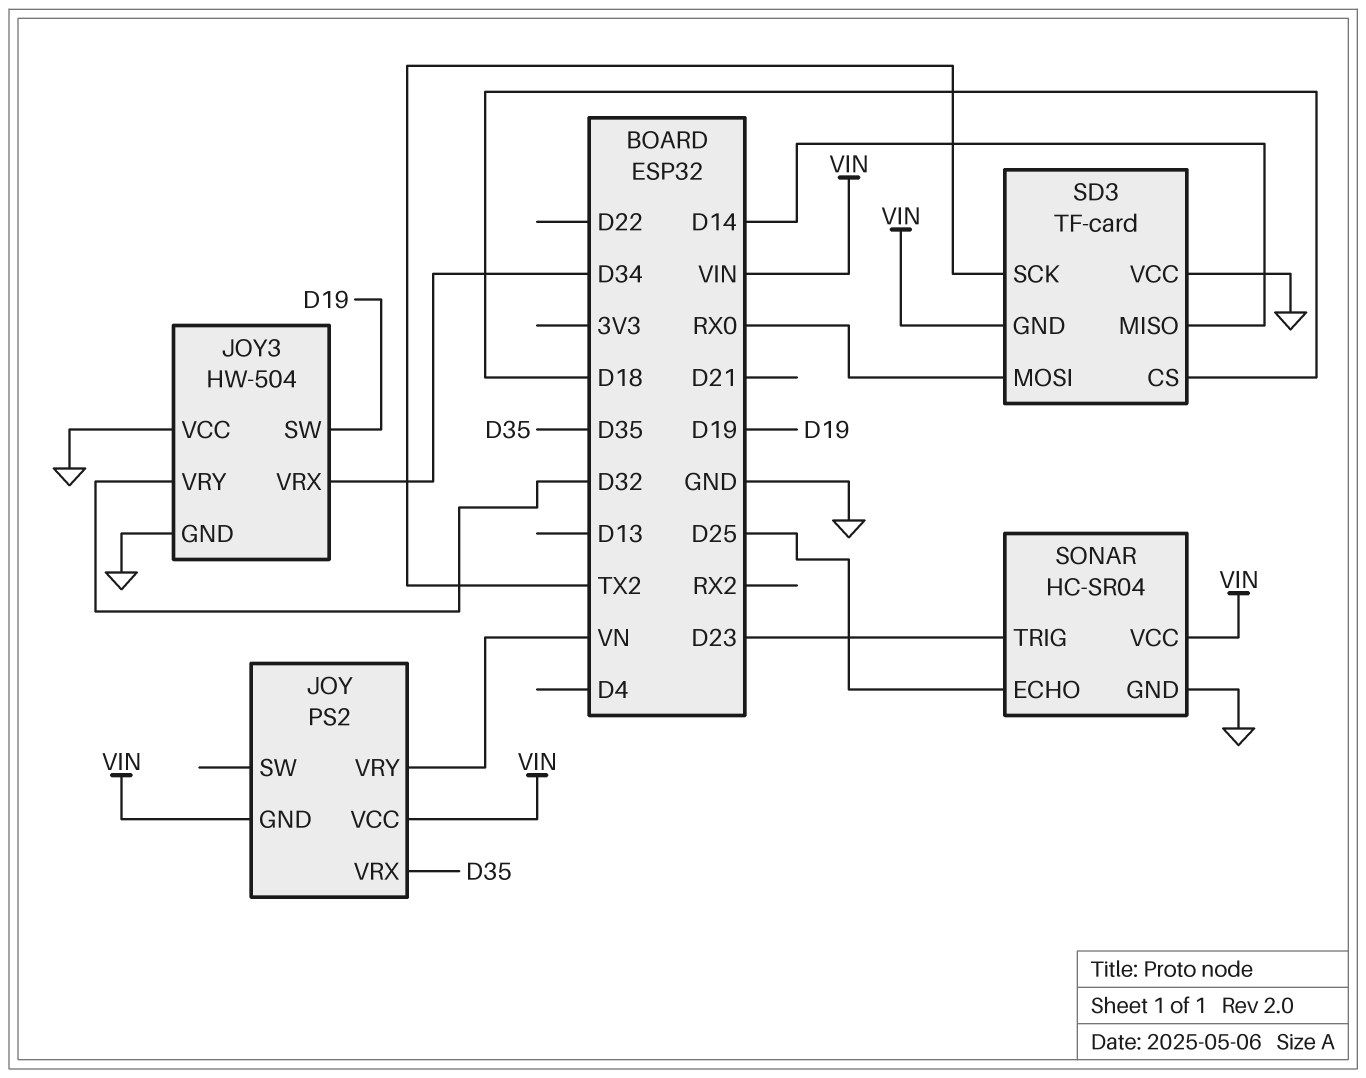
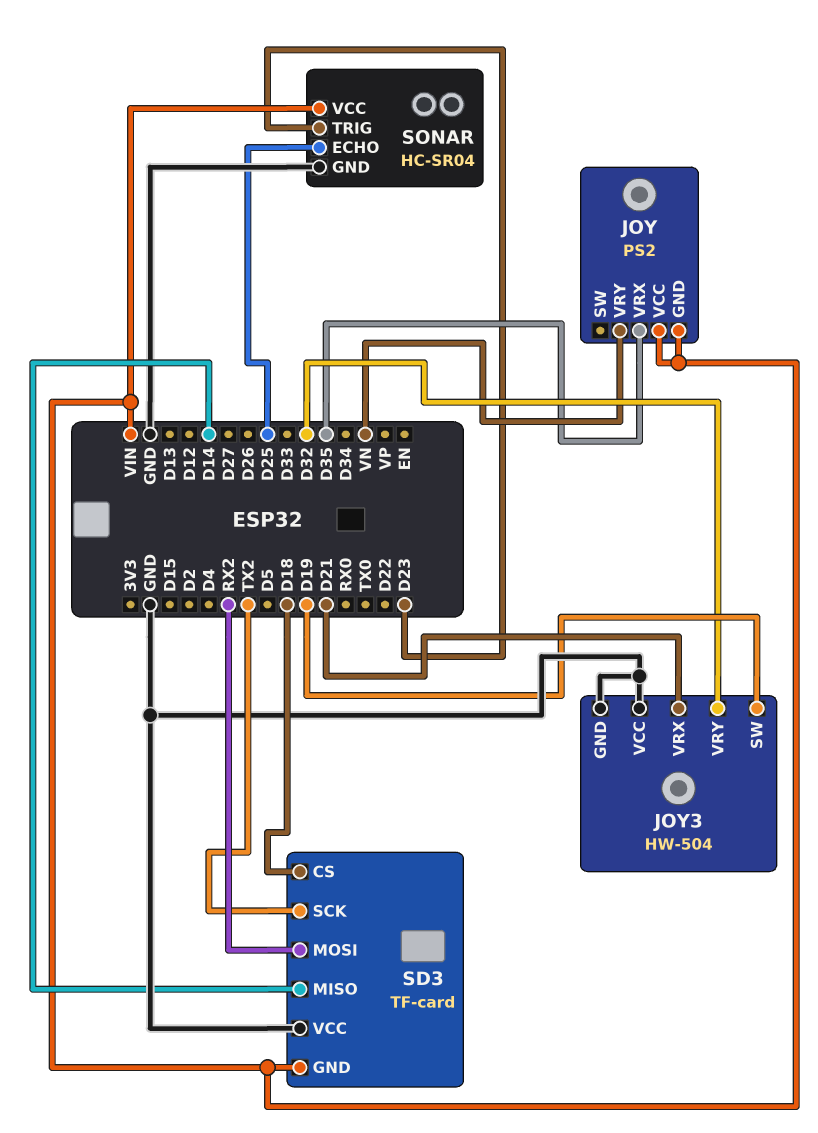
JOY3 pin VRX: D34 -> D21
SD3 pin MOSI: RX0 -> RX2

